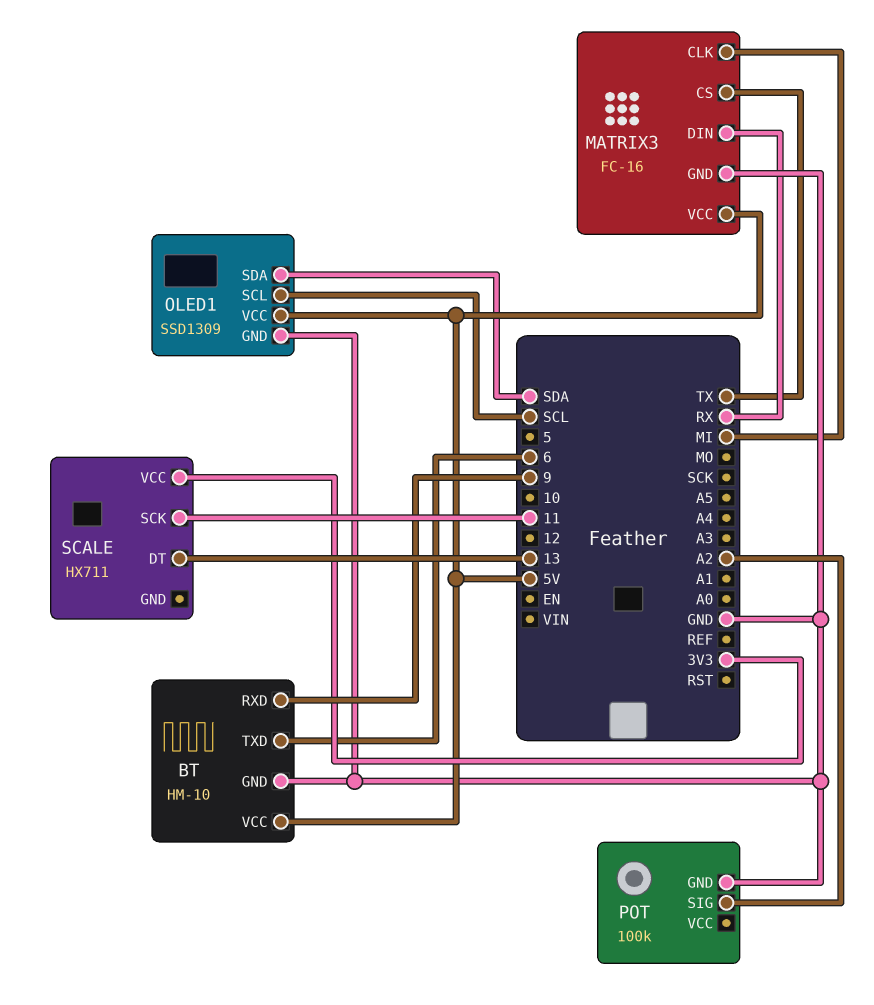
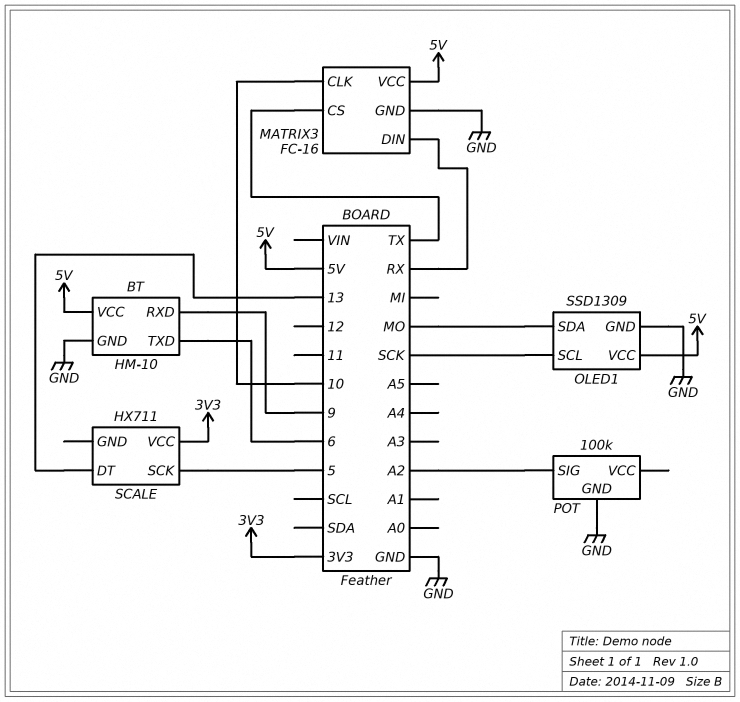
MATRIX3 pin CLK: MI -> 10
OLED1 pin SCL: SCL -> SCK
OLED1 pin SDA: SDA -> MO
SCALE pin SCK: 11 -> 5

